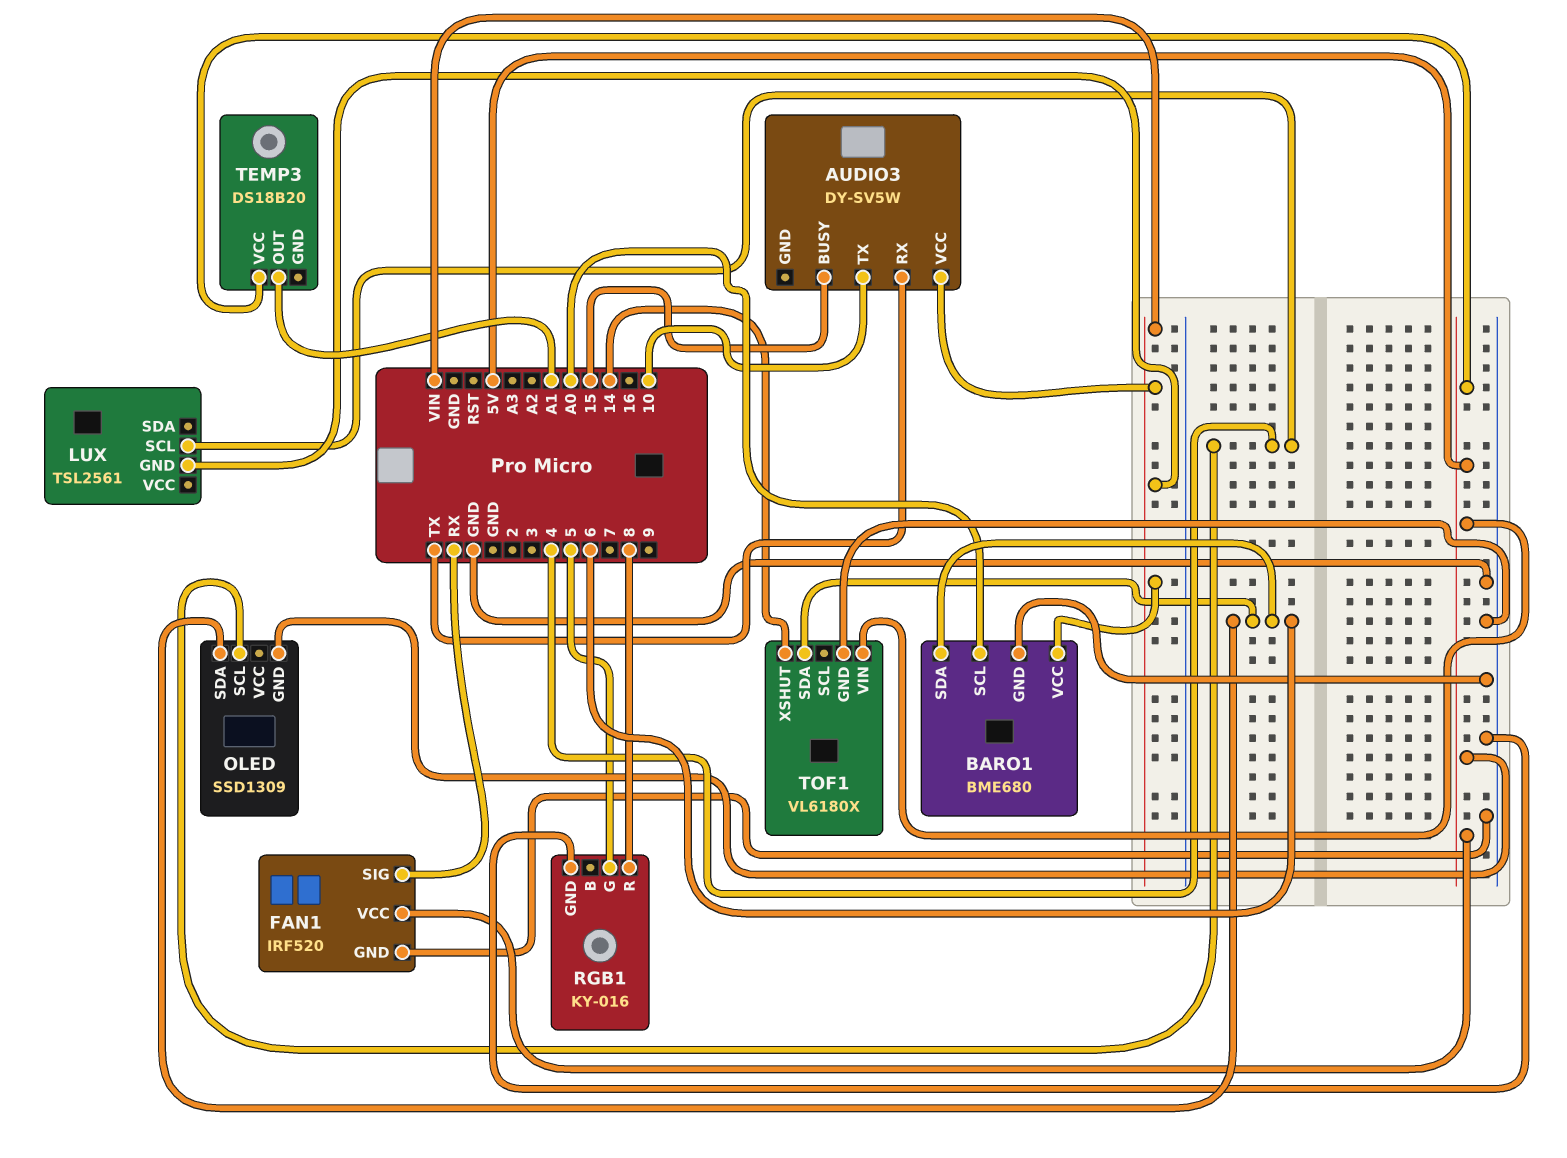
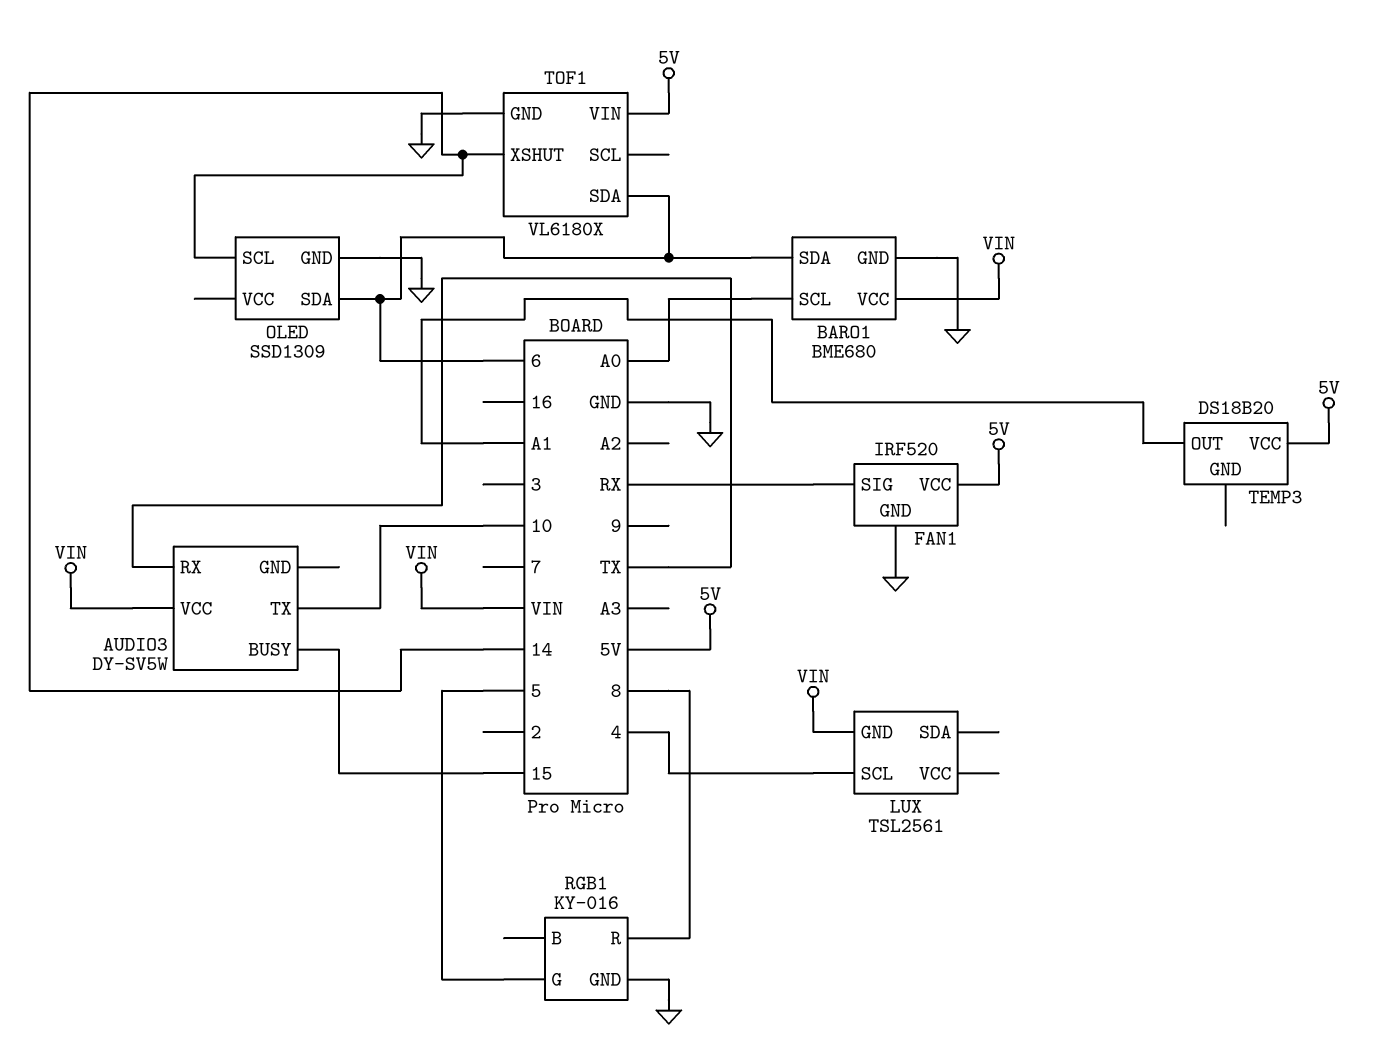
OLED pin GND: 5V -> GND
OLED pin SCL: 4 -> 14

